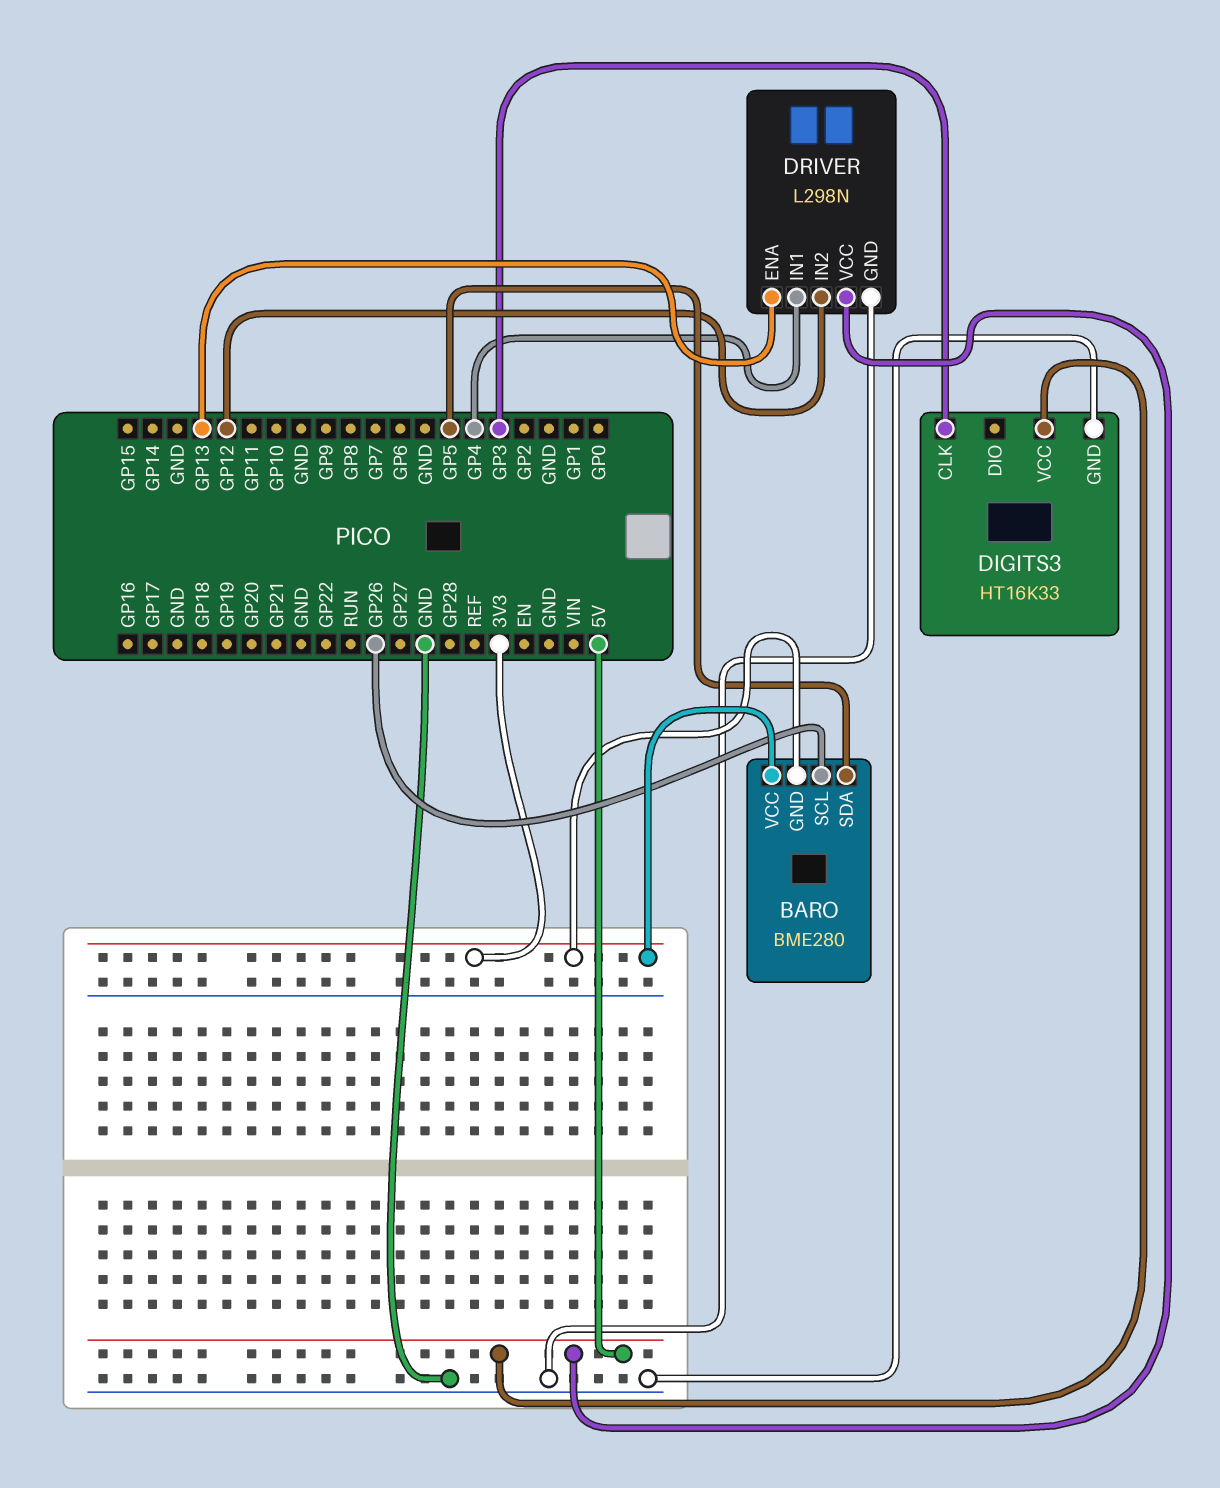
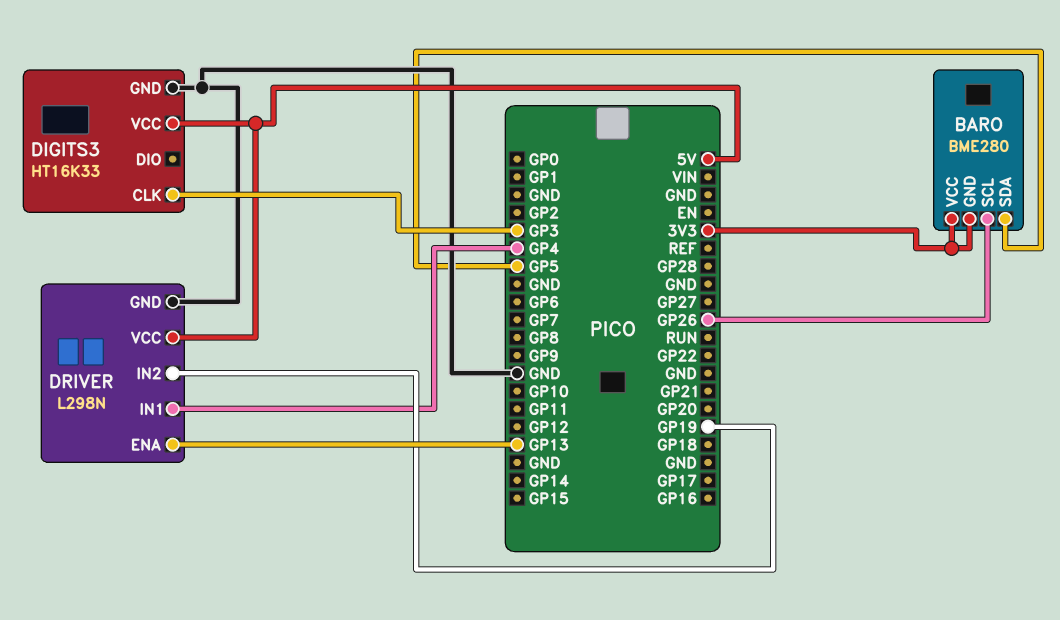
DRIVER pin IN2: GP12 -> GP19

